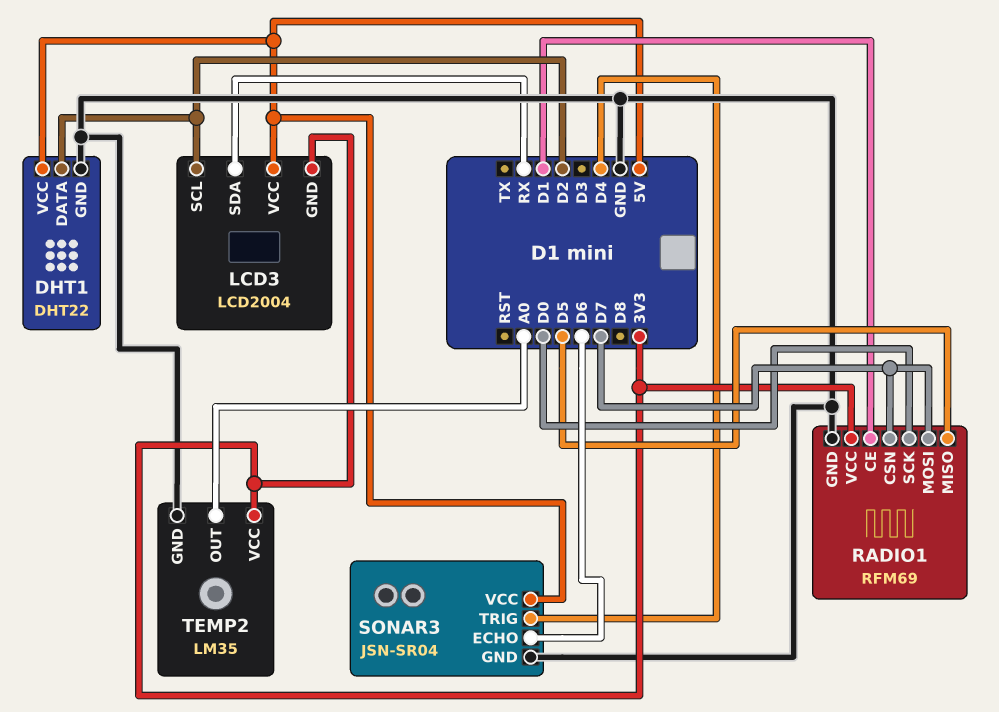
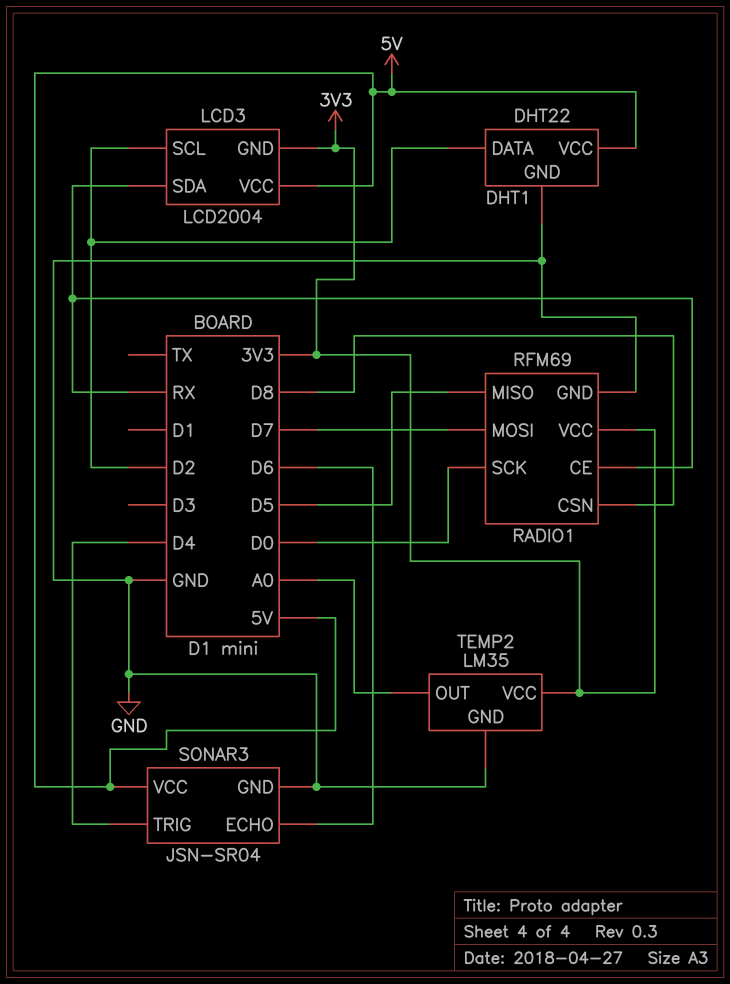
RADIO1 pin CE: D1 -> RX
RADIO1 pin CSN: D7 -> D8

